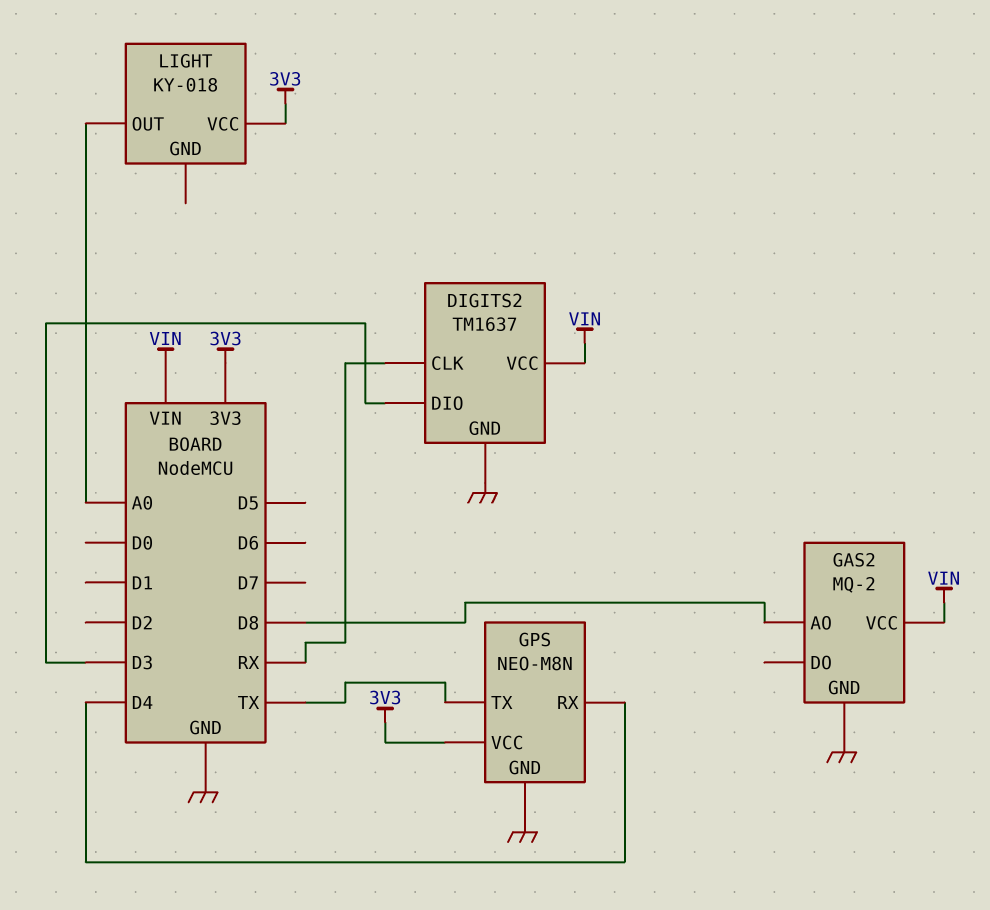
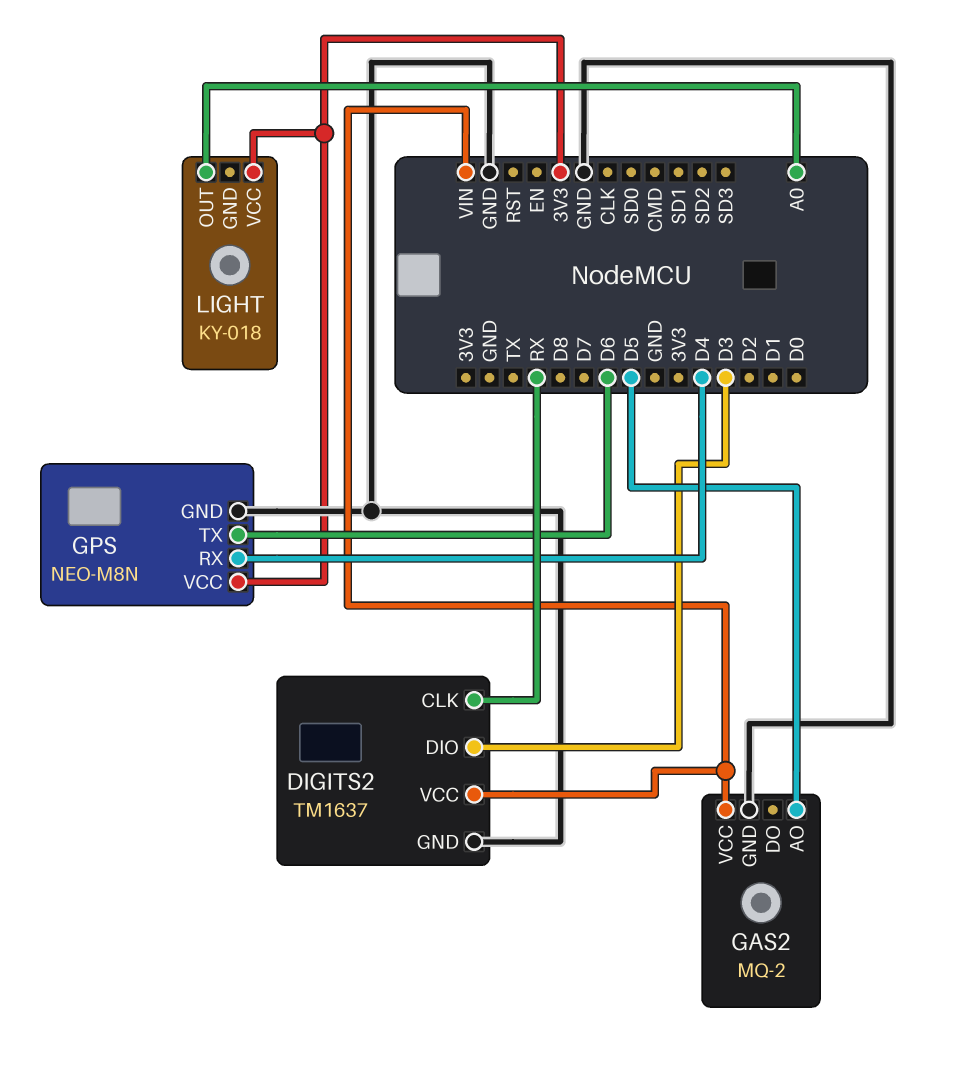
GAS2 pin AO: D8 -> D5
GPS pin TX: TX -> D6

